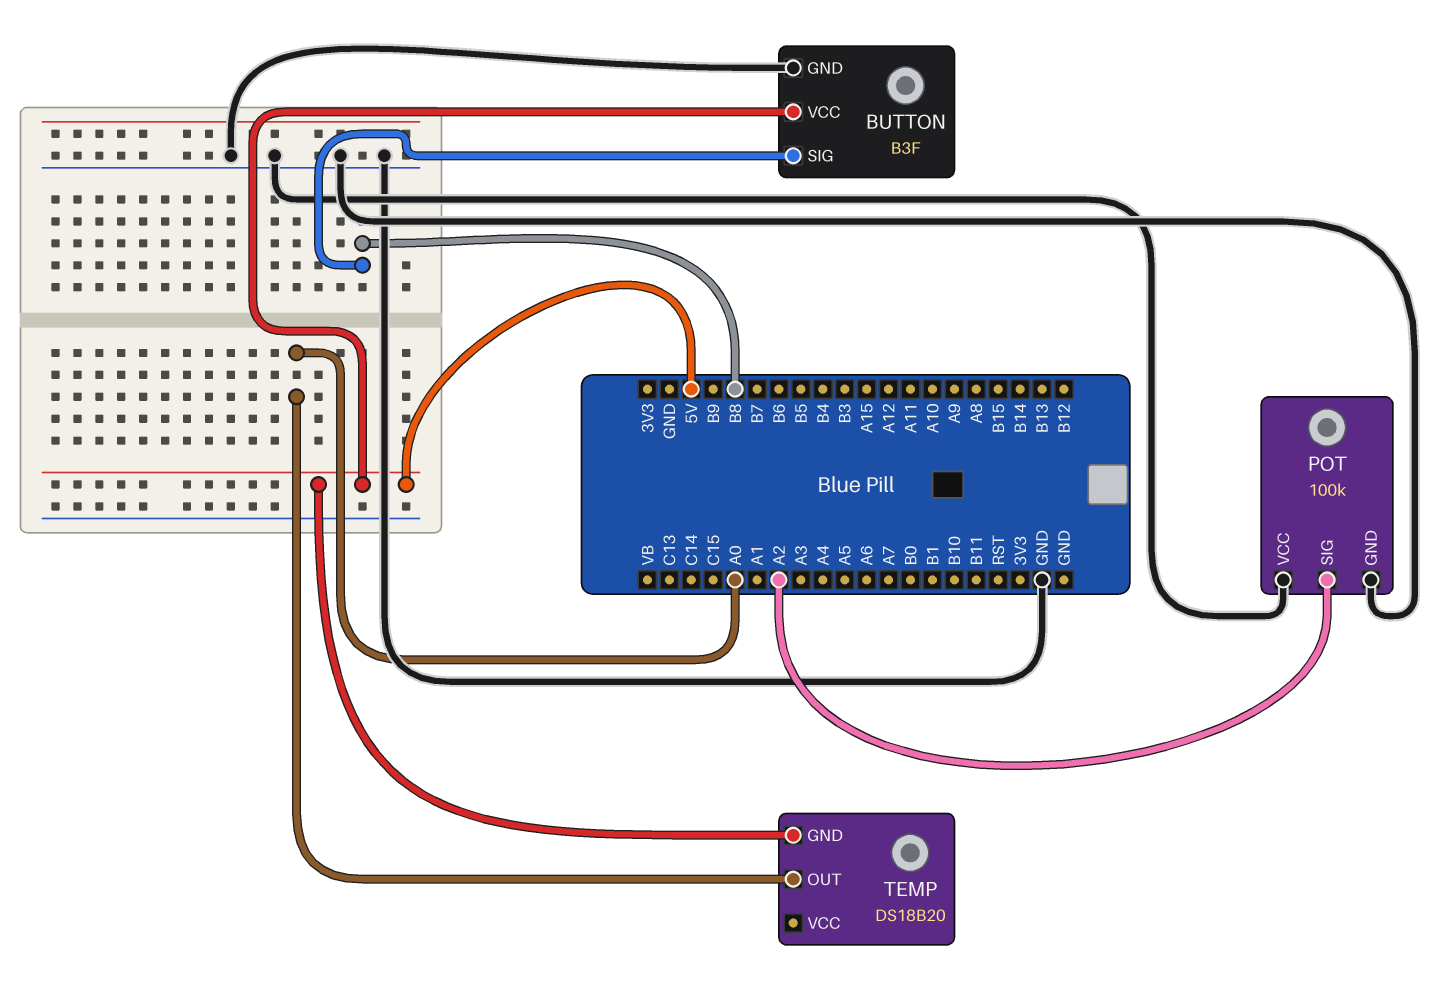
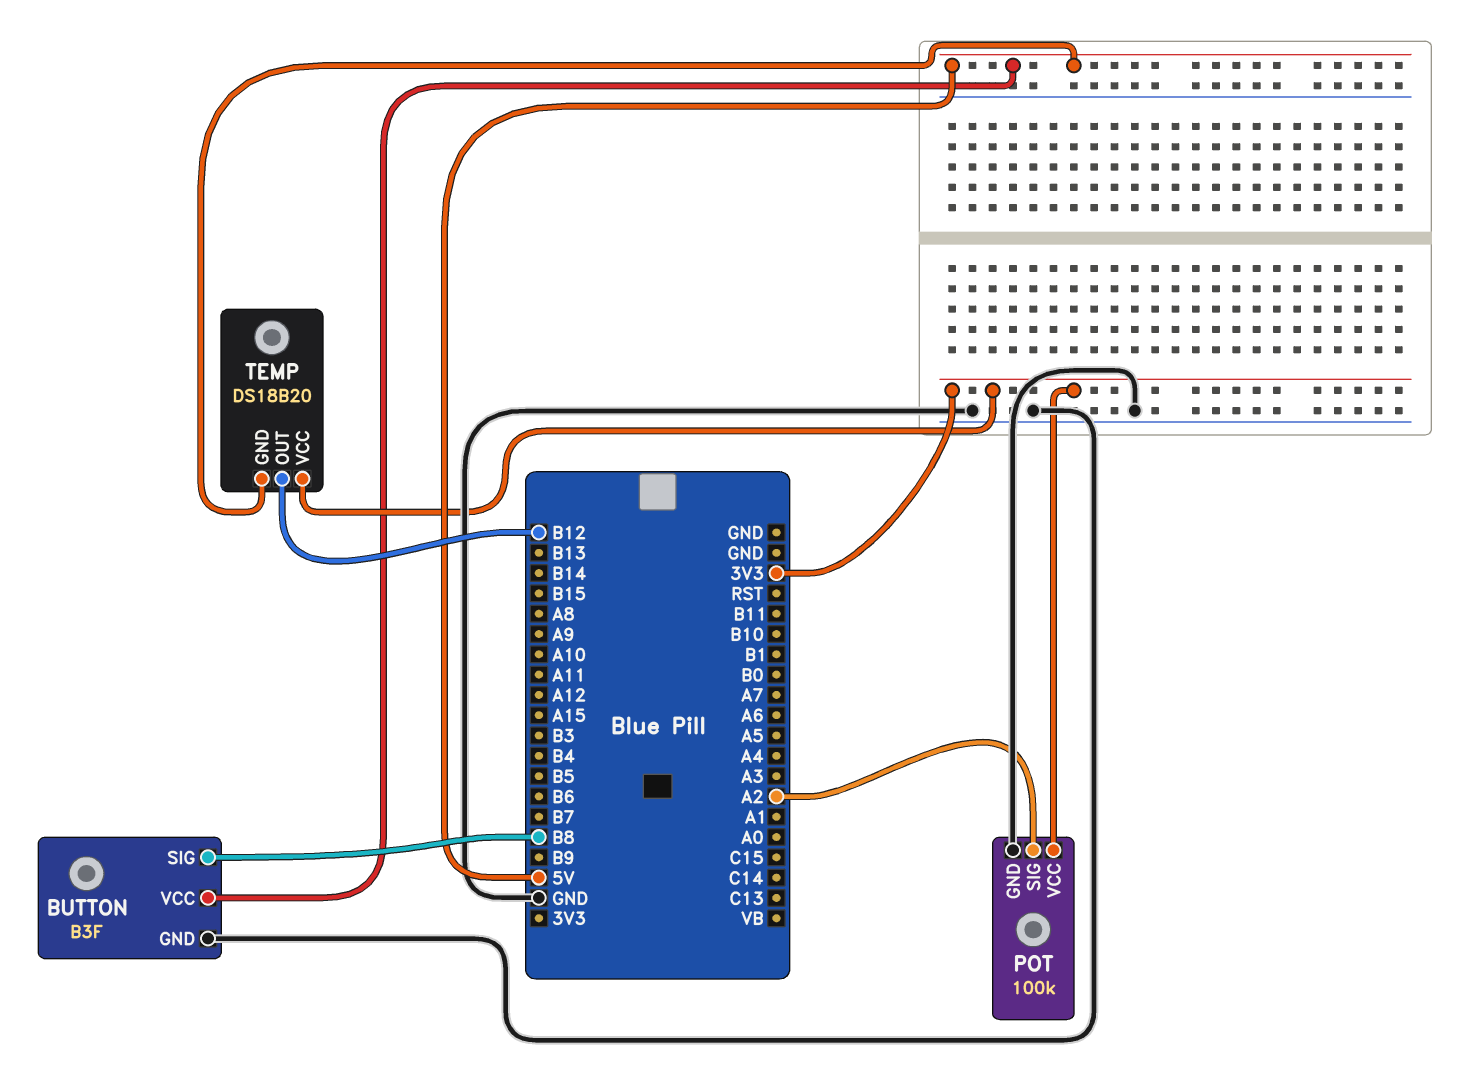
POT pin VCC: GND -> 3V3
TEMP pin OUT: A0 -> B12
TEMP pin VCC: none -> 3V3

